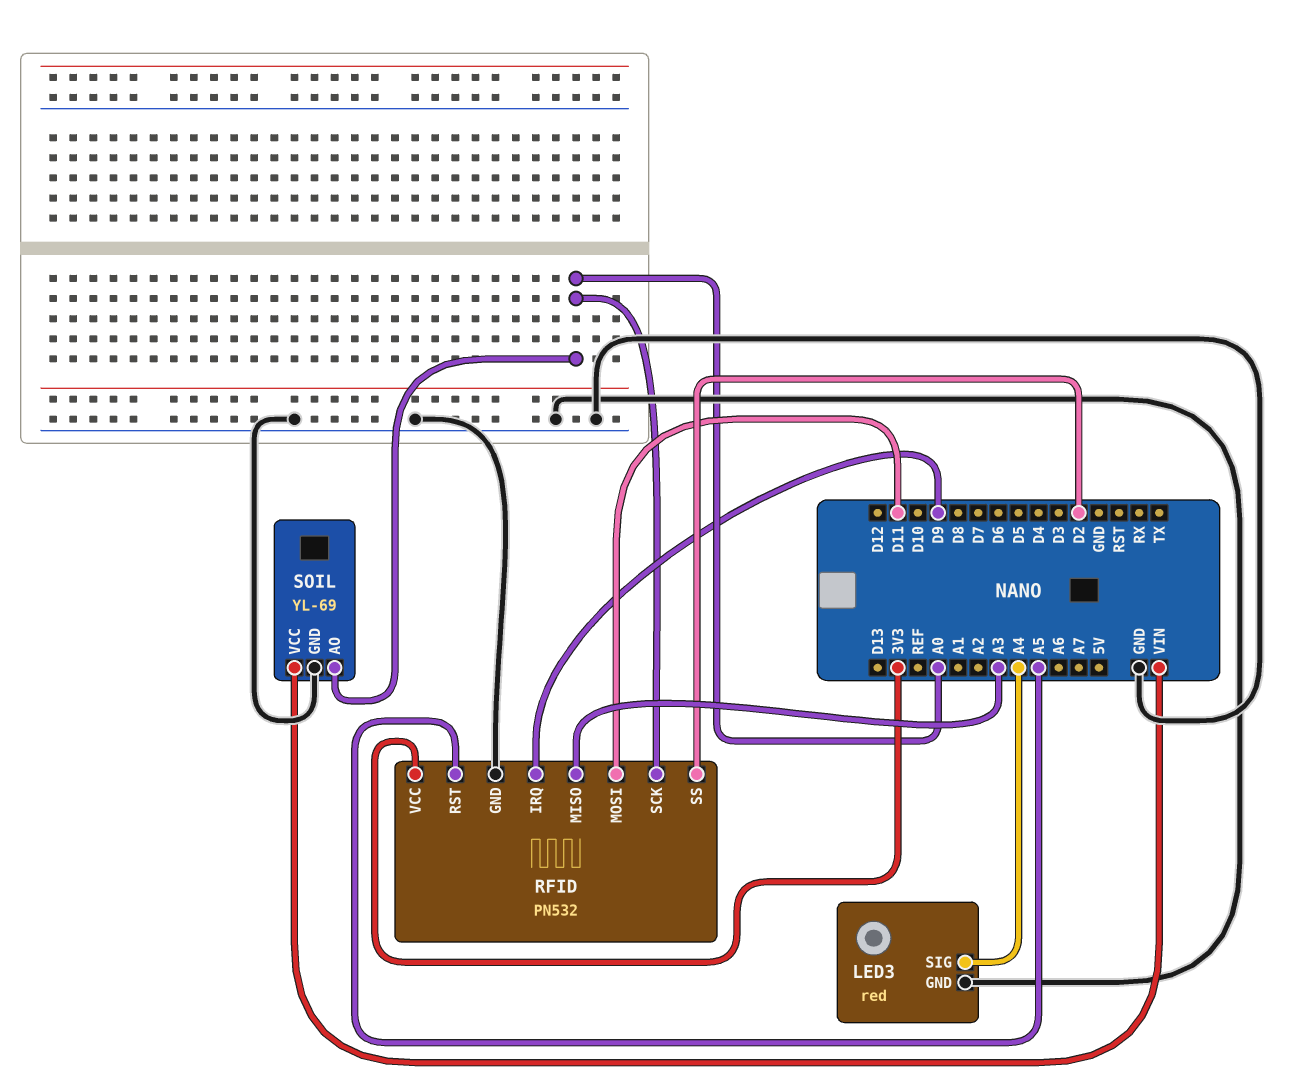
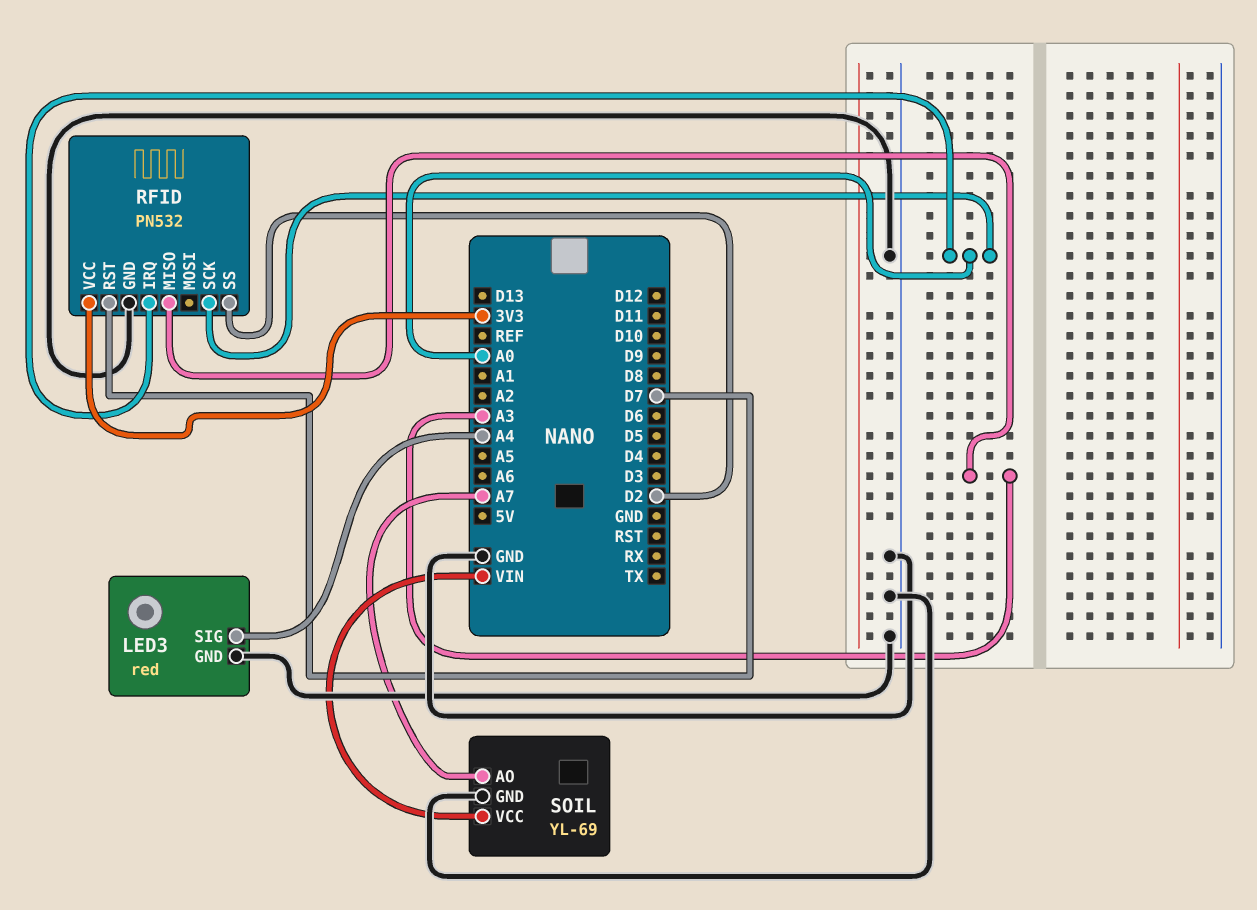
RFID pin IRQ: D9 -> A0
RFID pin MOSI: D11 -> none
RFID pin RST: A5 -> D7
SOIL pin AO: A0 -> A7

